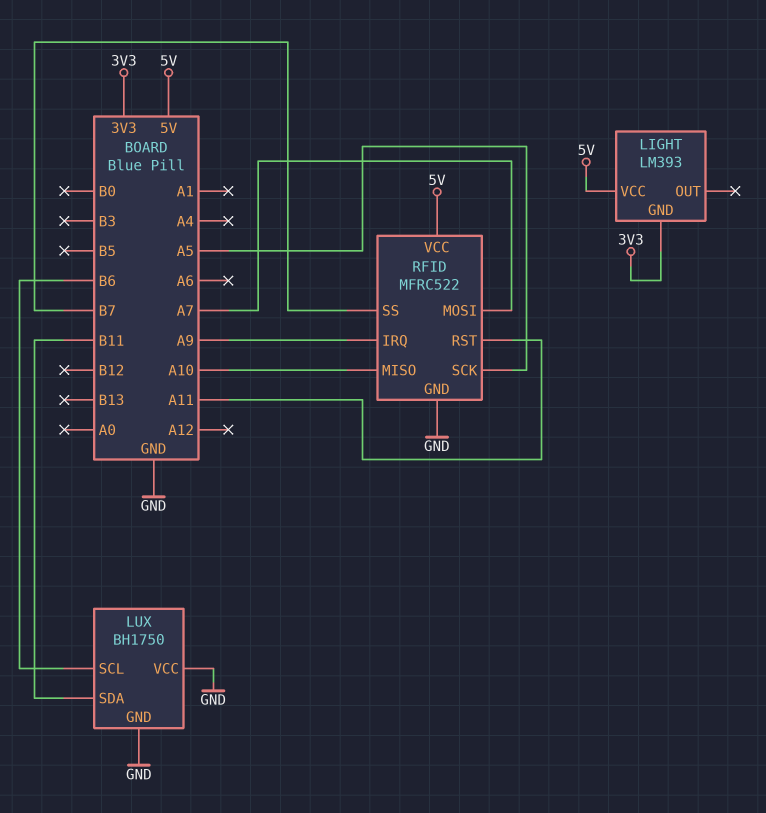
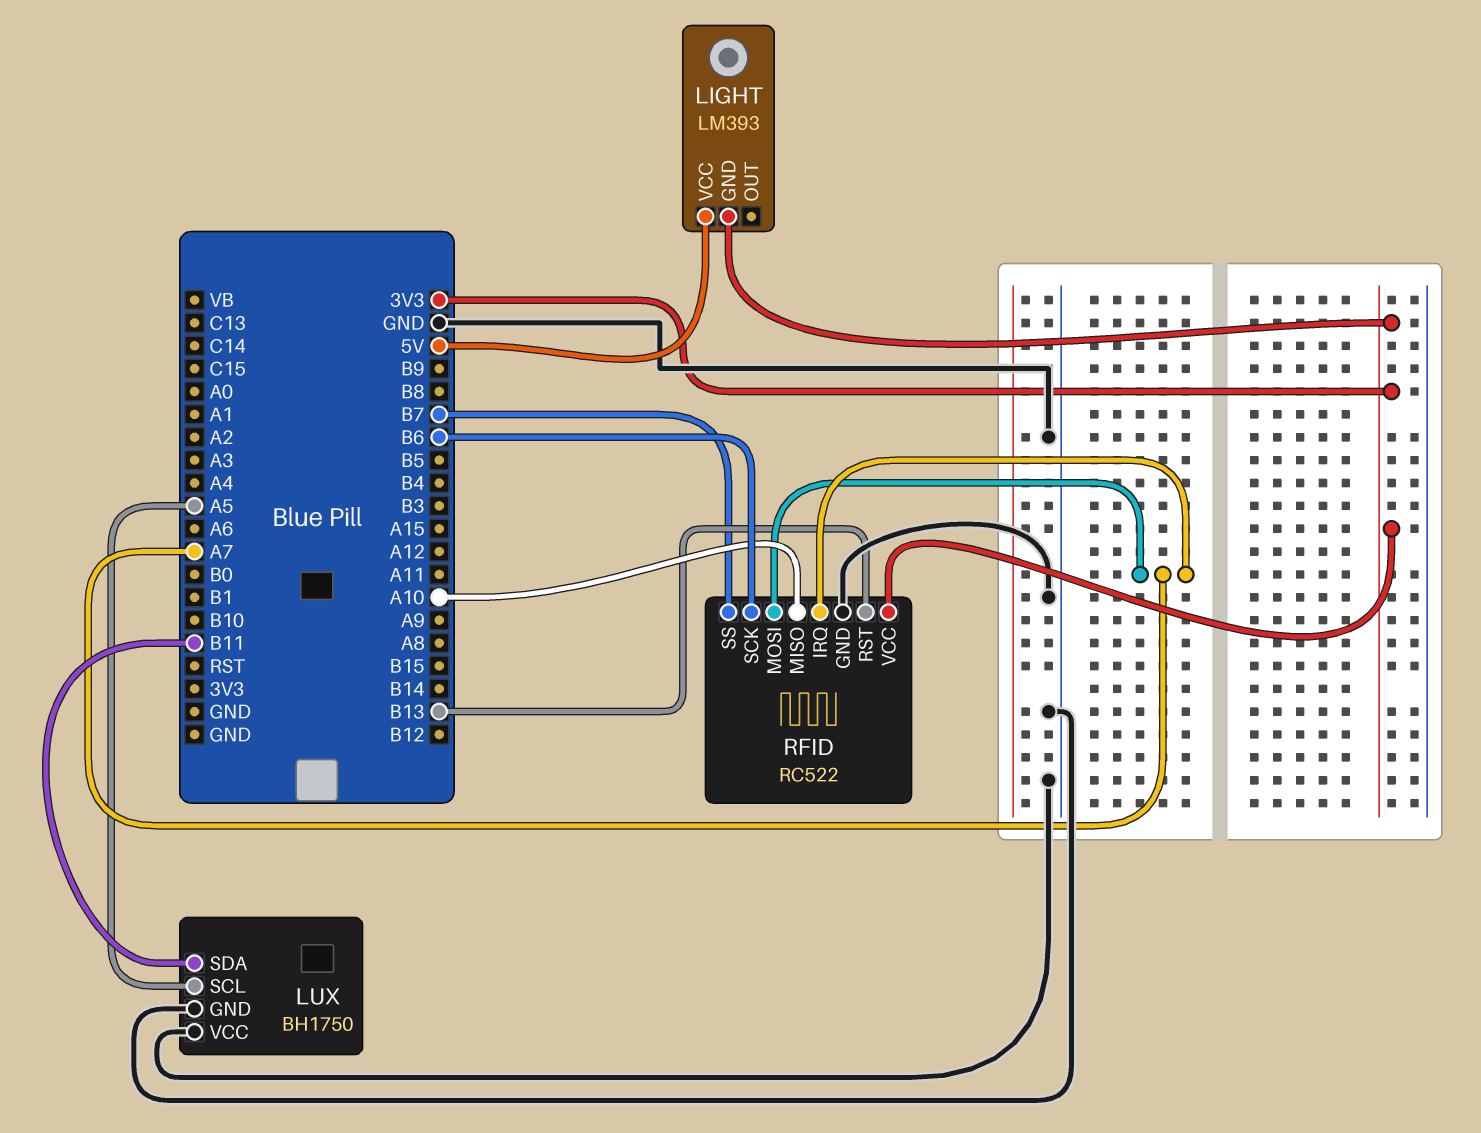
LUX pin SCL: B6 -> A5
RFID: MFRC522 -> RC522
RFID pin IRQ: A9 -> A7
RFID pin RST: A11 -> B13
RFID pin SCK: A5 -> B6
RFID pin VCC: 5V -> 3V3

